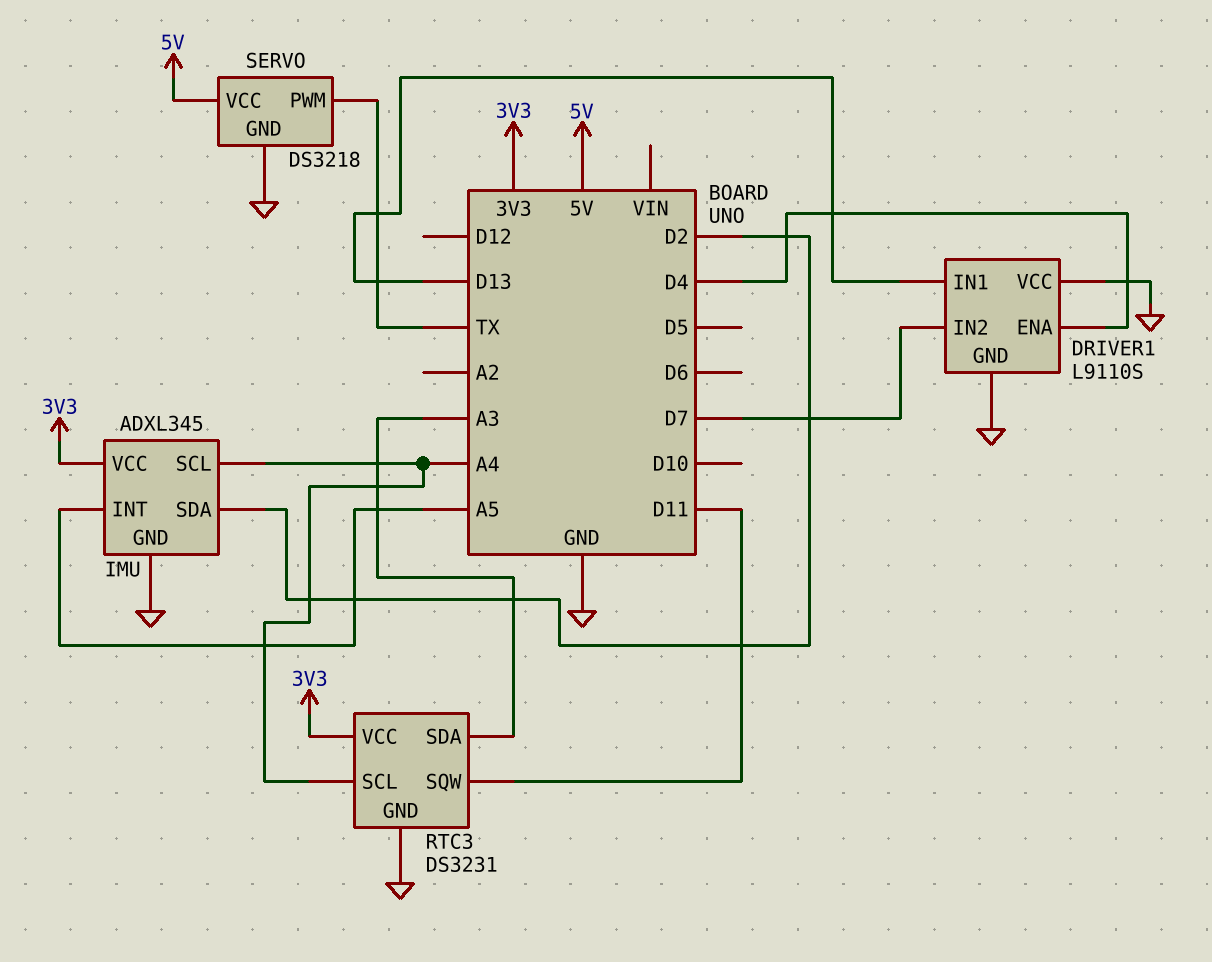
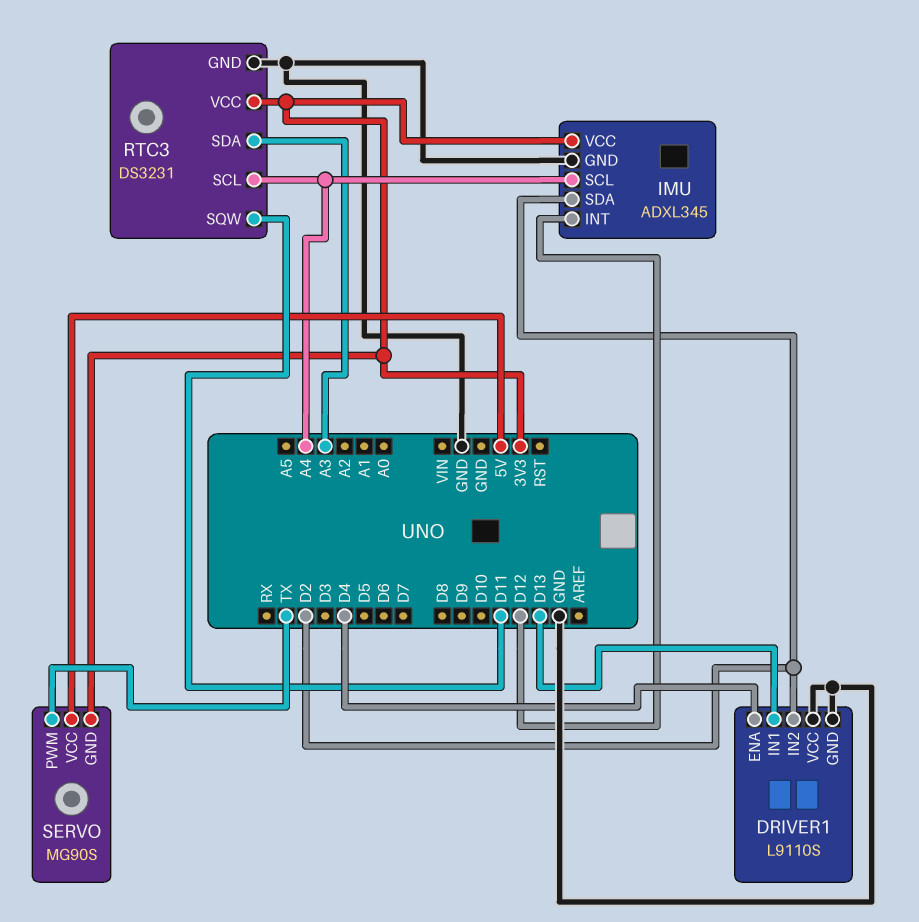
DRIVER1 pin IN2: D7 -> D2
IMU pin INT: A5 -> D12
SERVO: DS3218 -> MG90S
SERVO pin GND: GND -> 3V3

